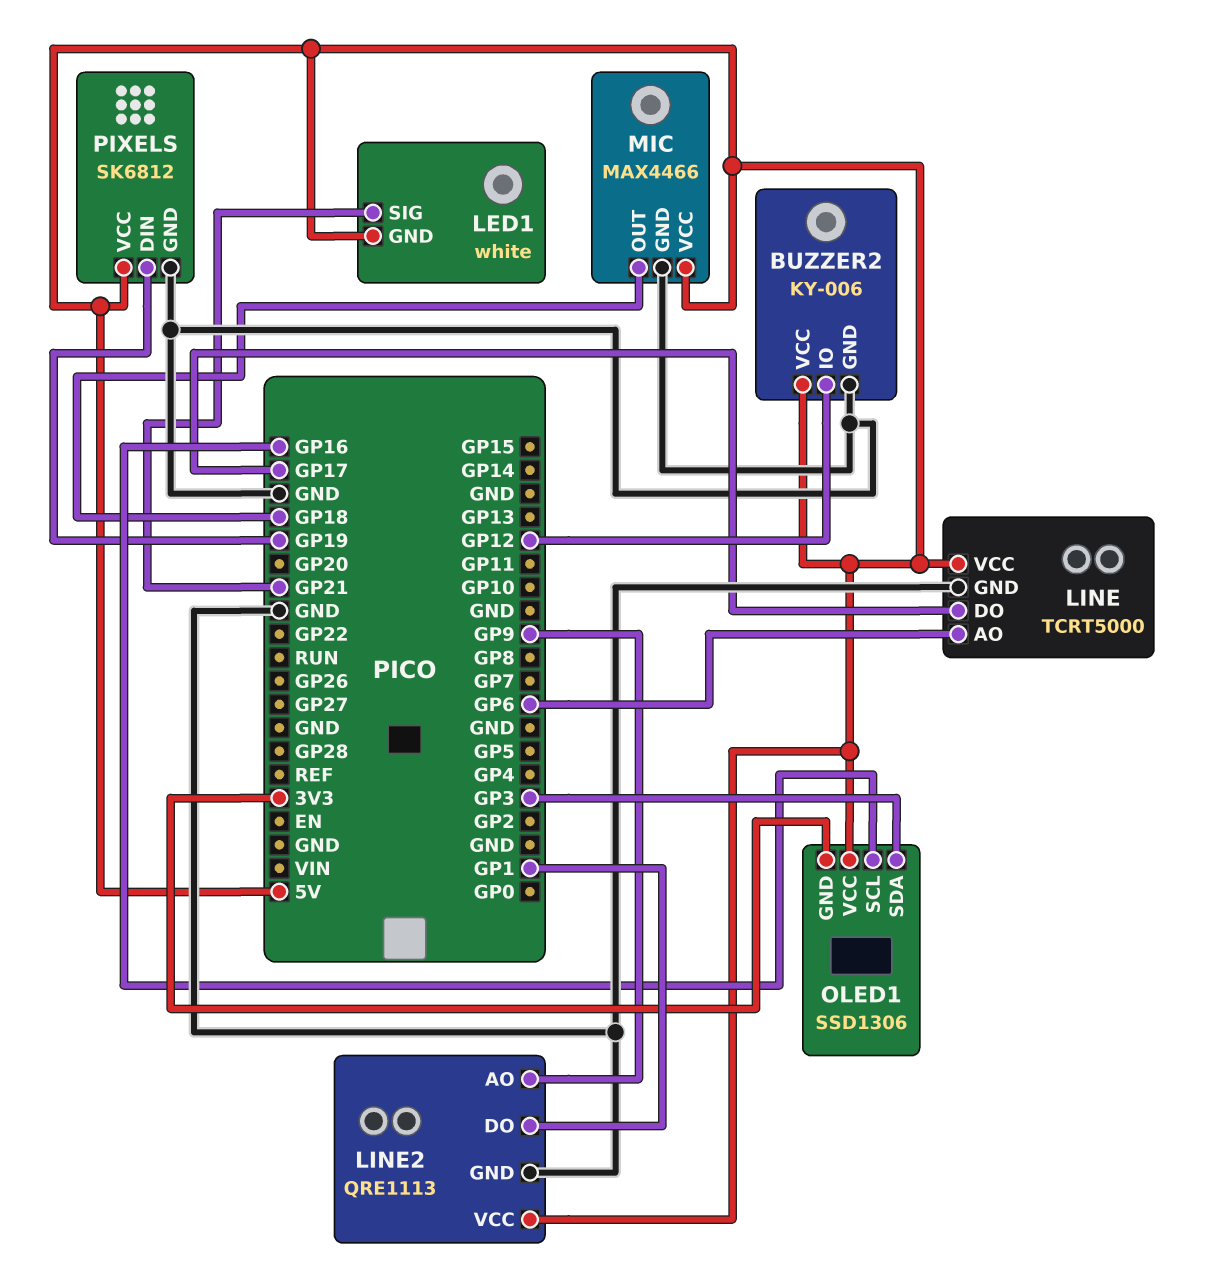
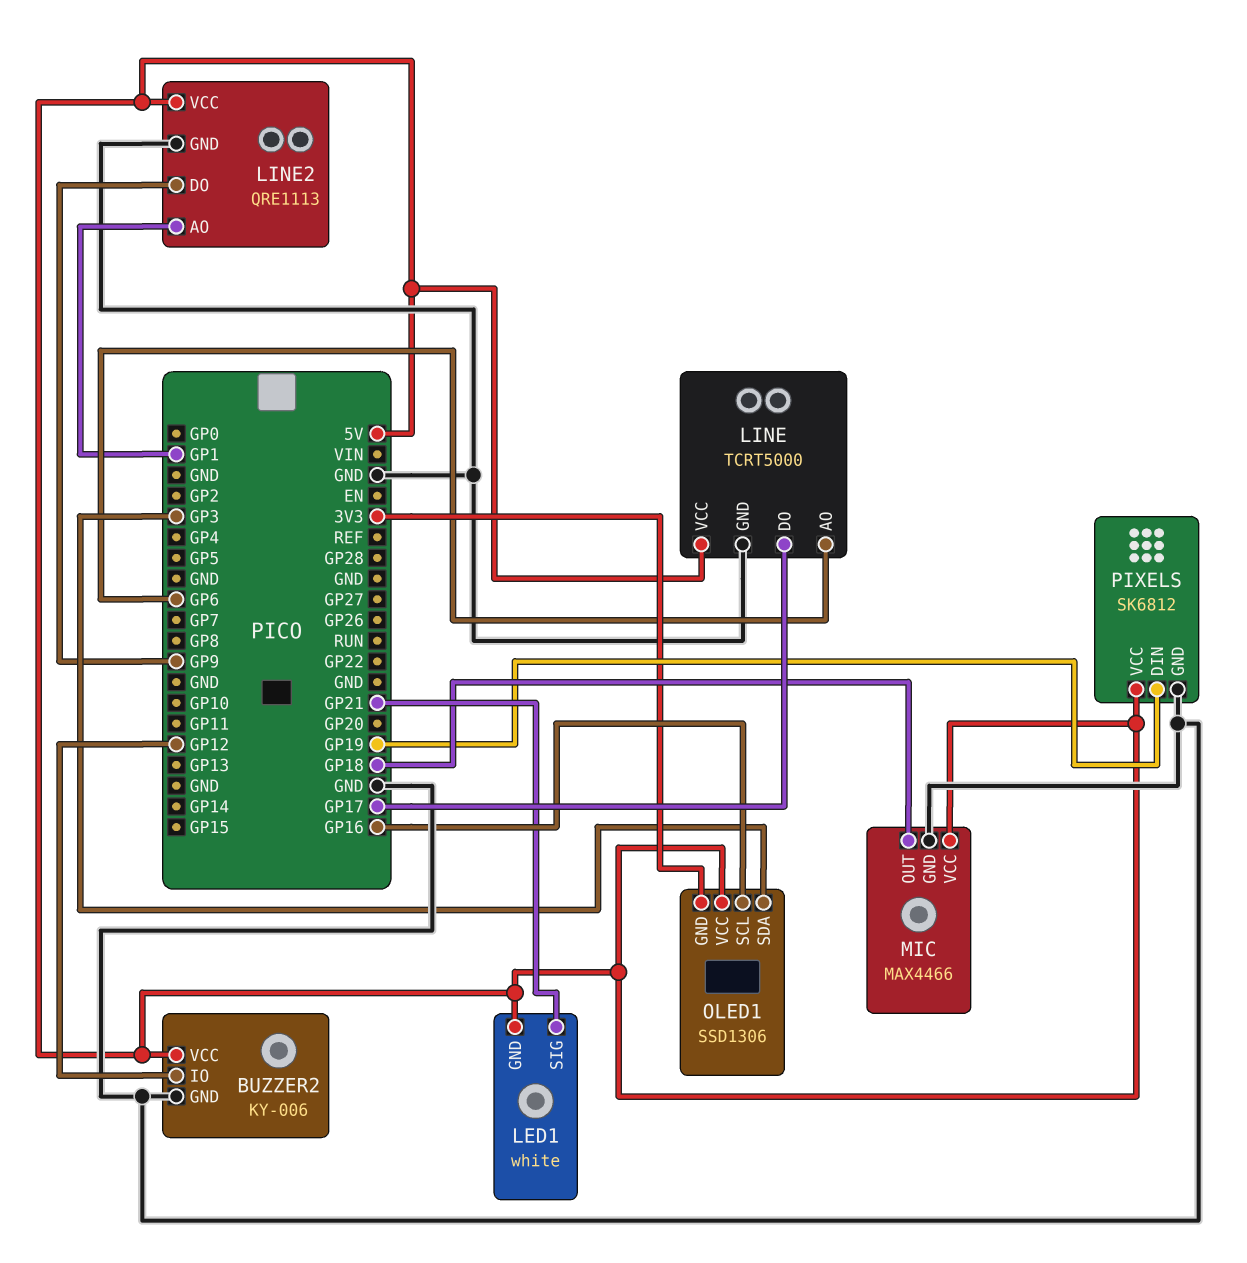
LINE2 pin AO: GP9 -> GP1
LINE2 pin DO: GP1 -> GP9

